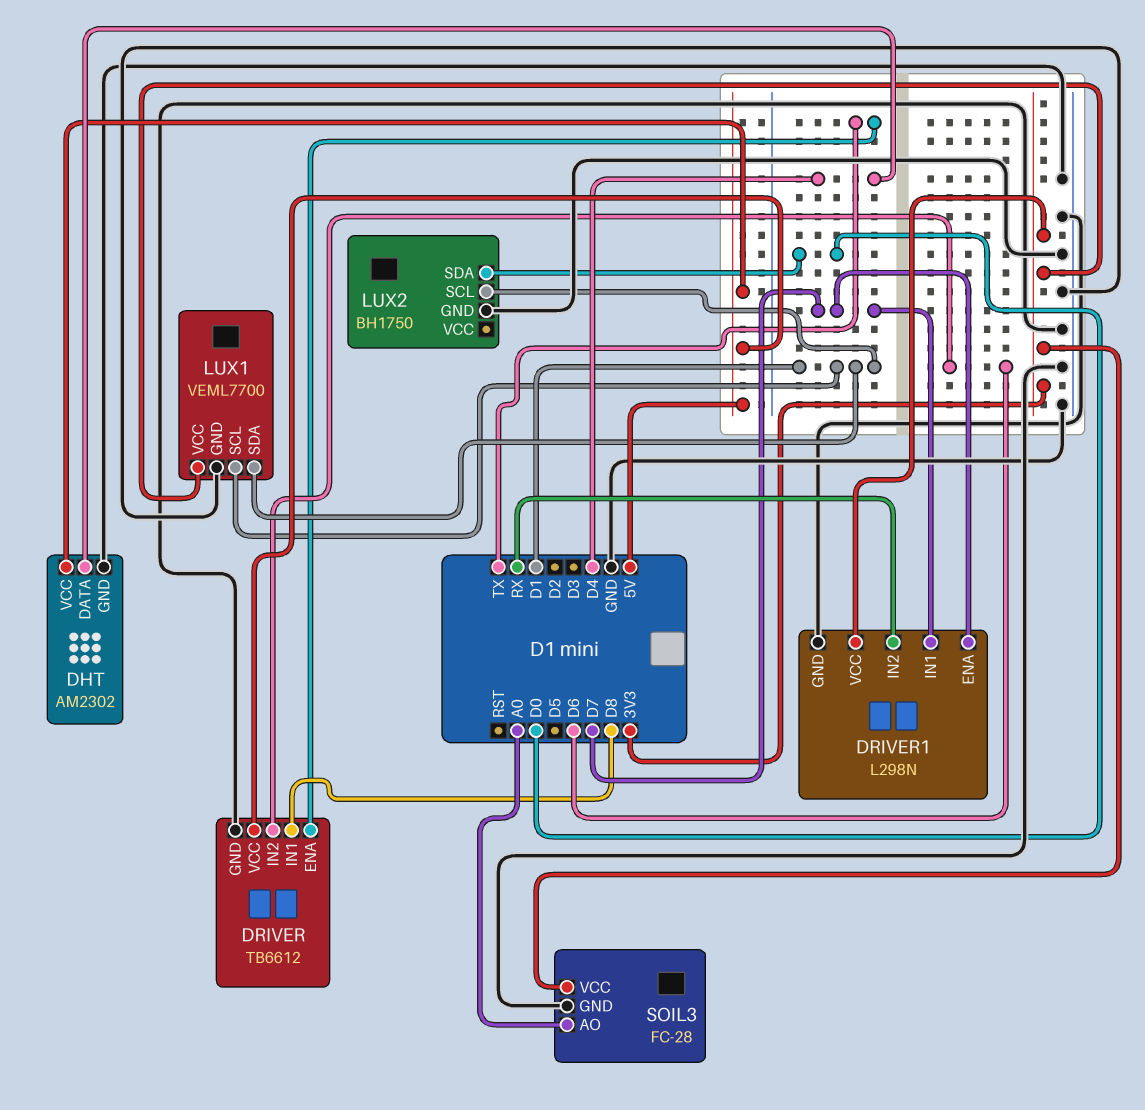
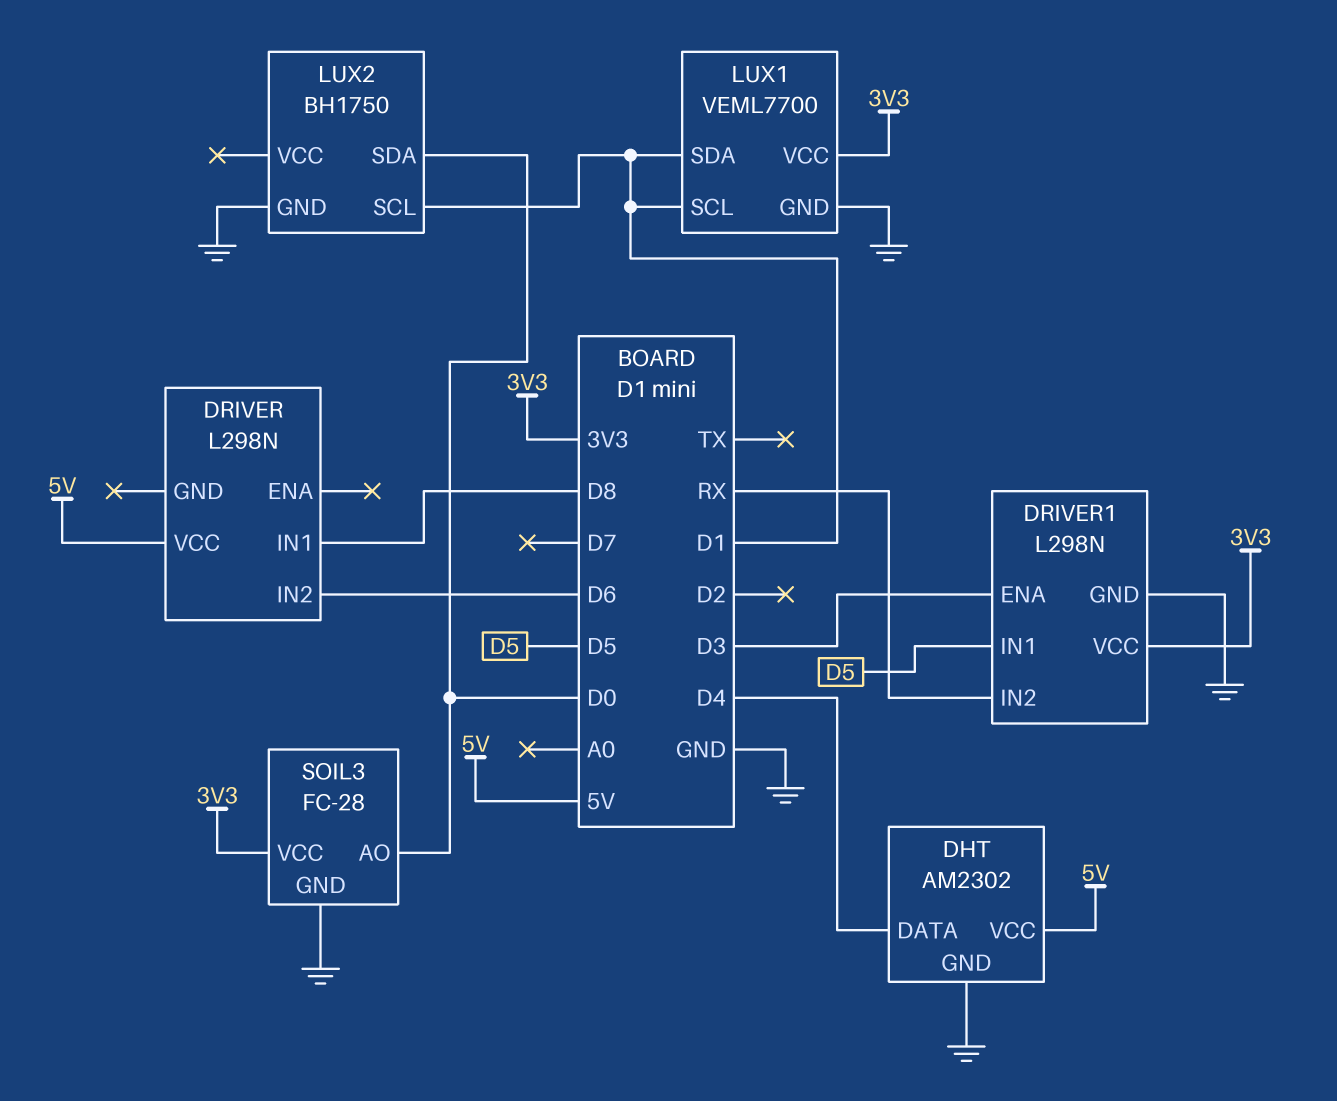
DRIVER: TB6612 -> L298N
DRIVER pin ENA: TX -> none
DRIVER pin GND: GND -> none
DRIVER1 pin ENA: D7 -> D3
DRIVER1 pin IN1: D7 -> D5
SOIL3 pin AO: A0 -> D0

